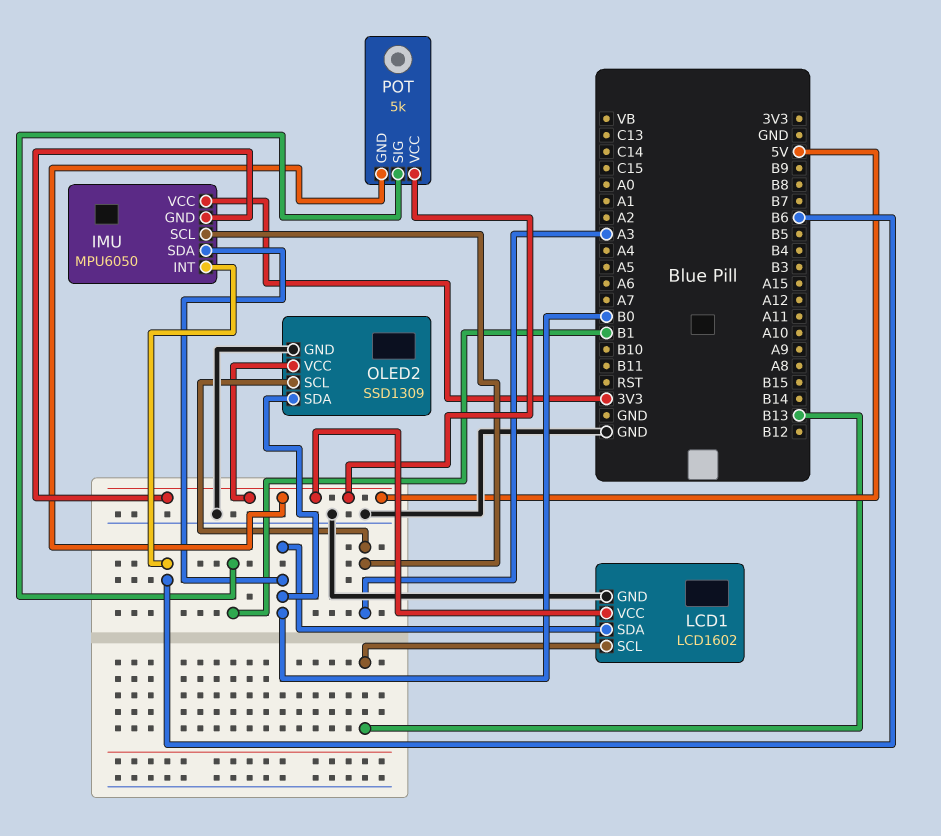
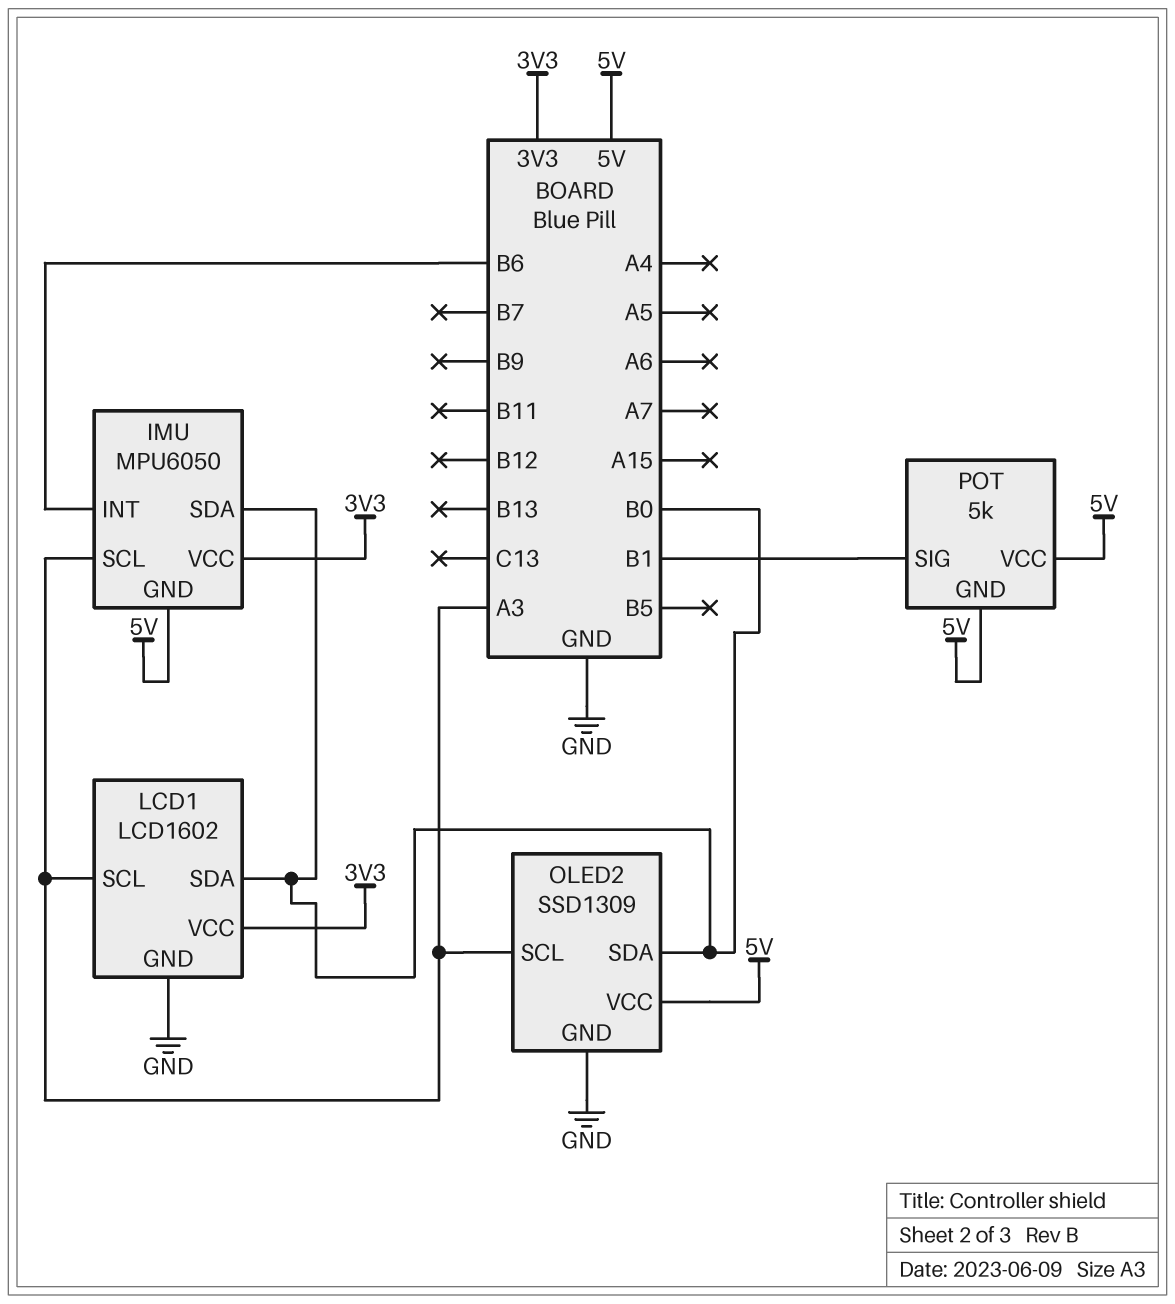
LCD1 pin SCL: B13 -> A3
LCD1 pin VCC: 5V -> 3V3

